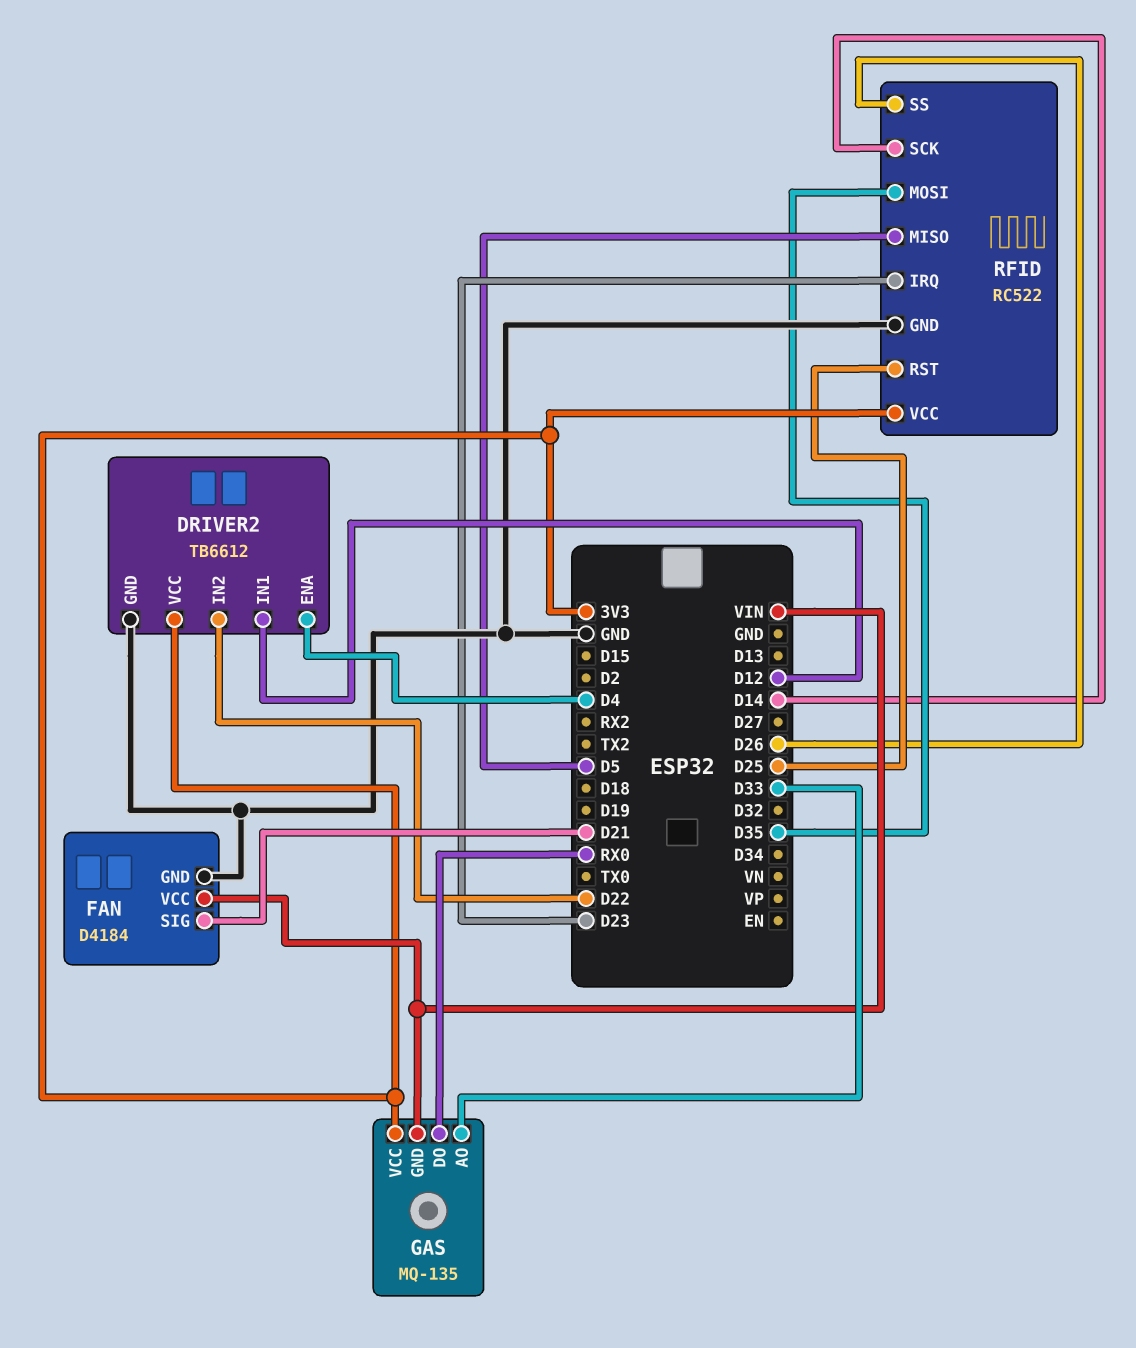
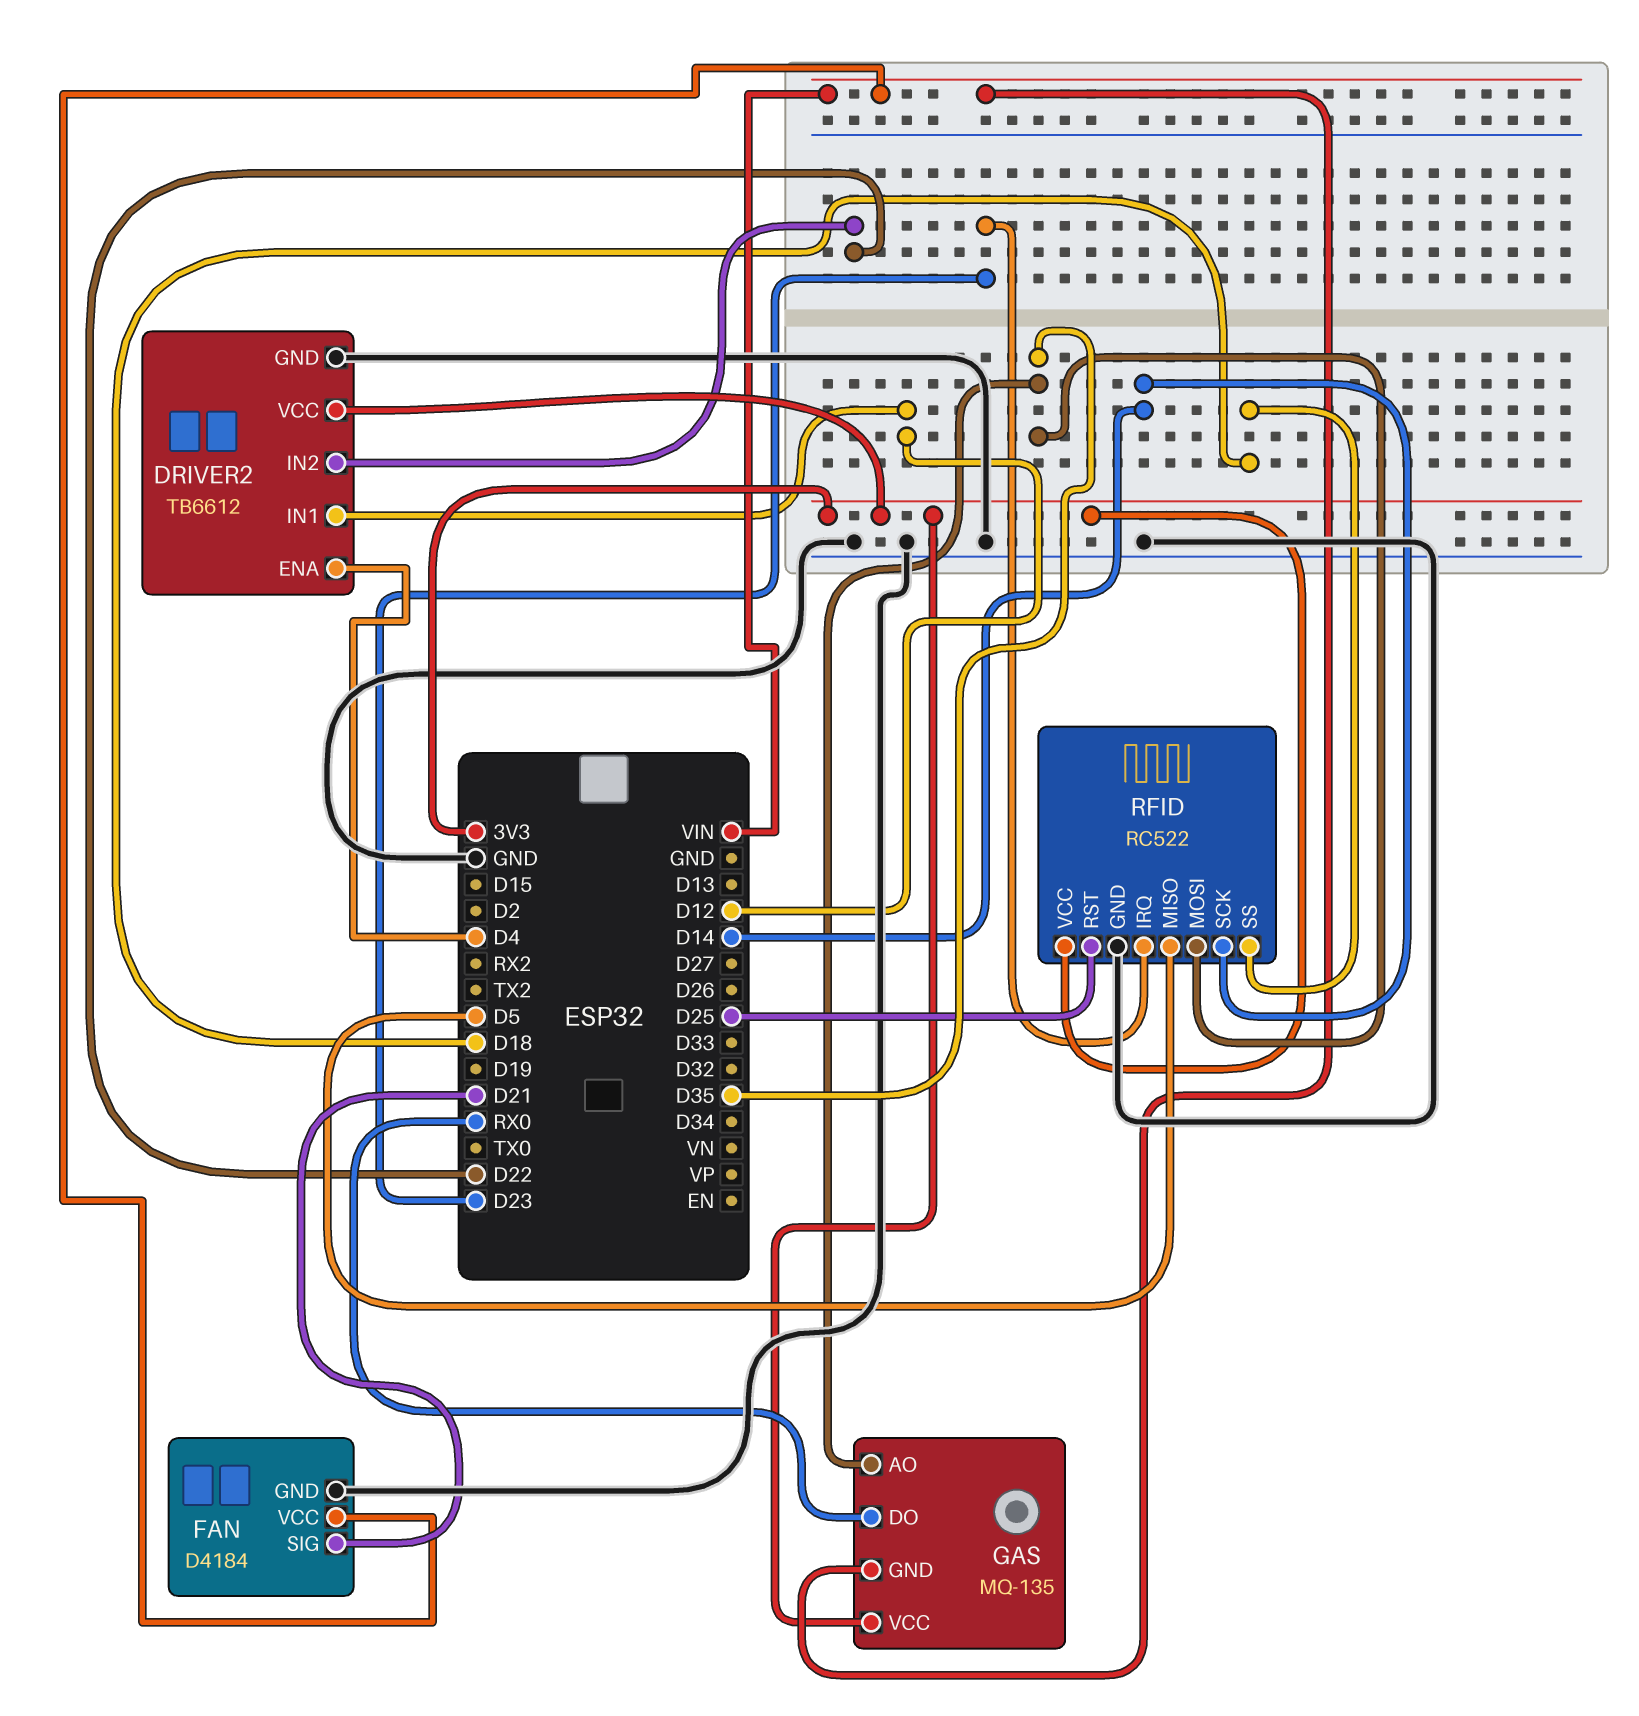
GAS pin AO: D33 -> D35
RFID pin SS: D26 -> D18

